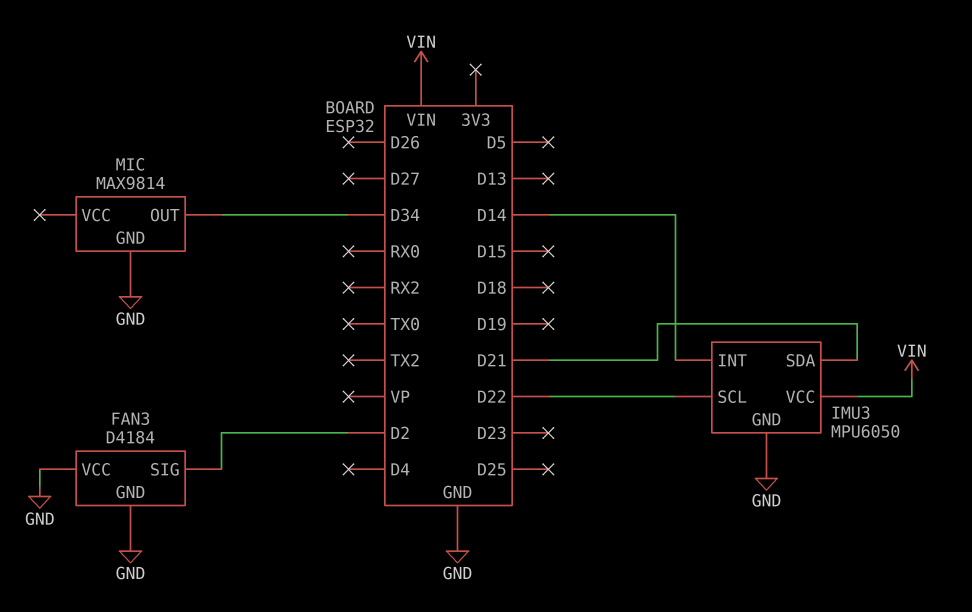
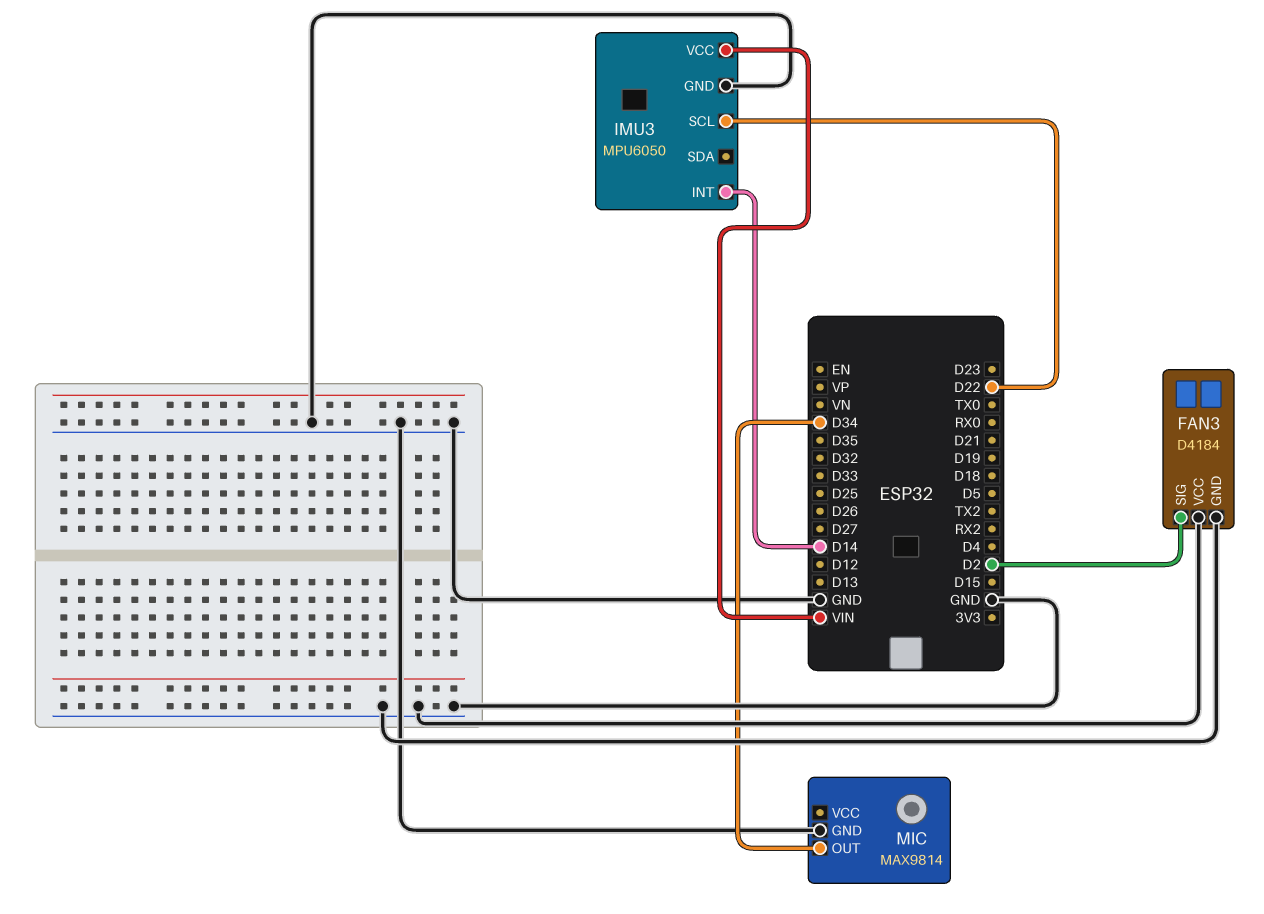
IMU3 pin SDA: D21 -> none

